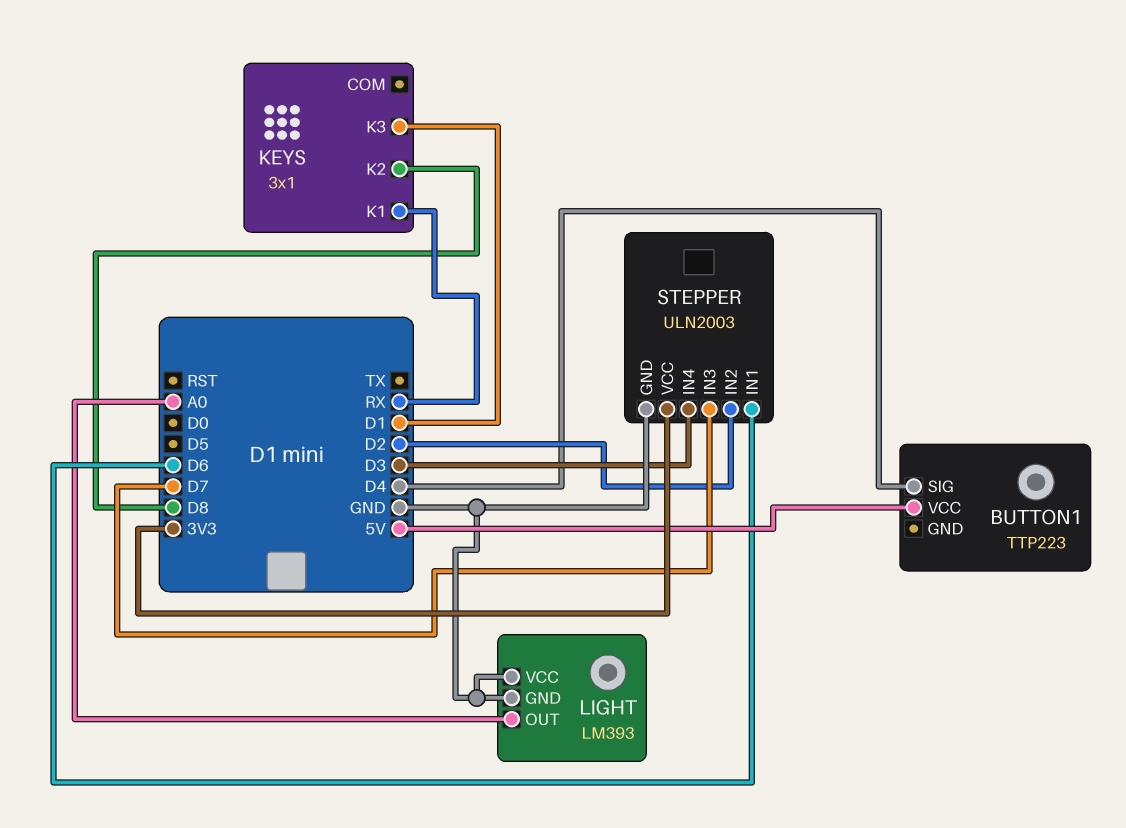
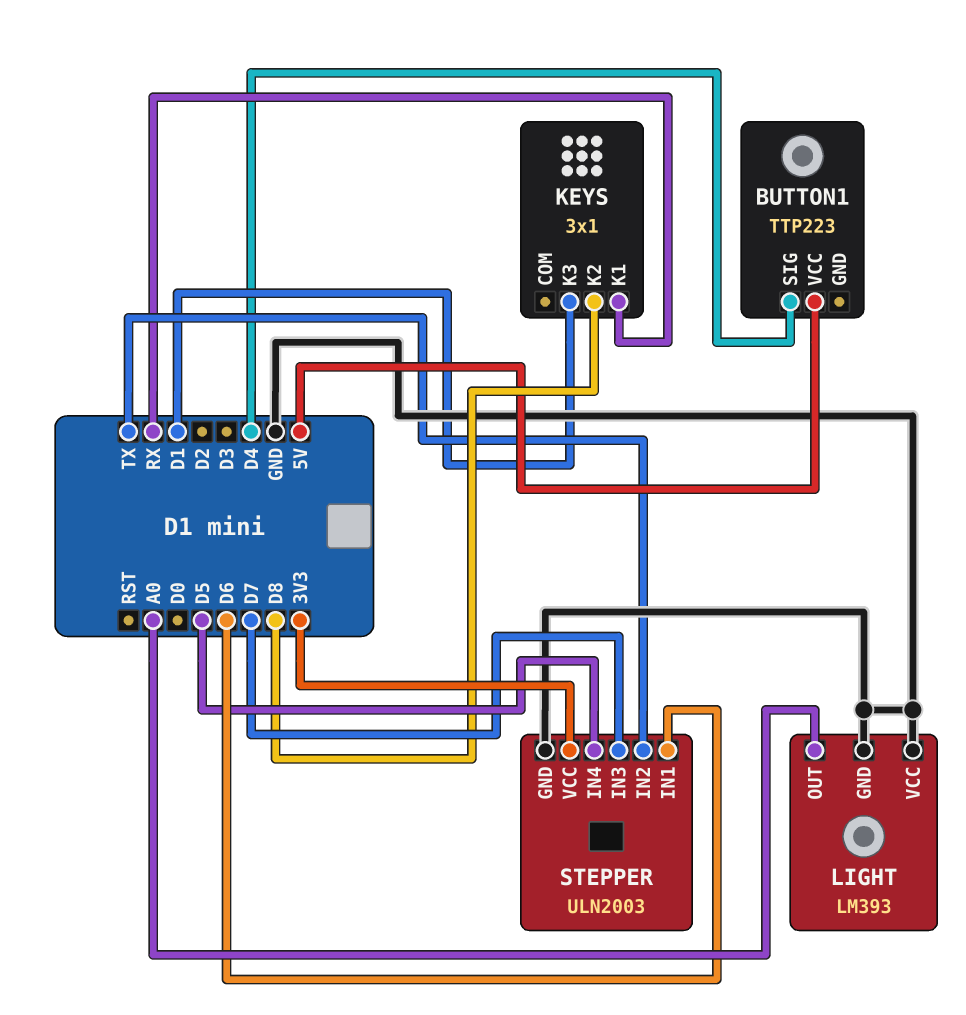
STEPPER pin IN2: D2 -> TX
STEPPER pin IN4: D3 -> D5

